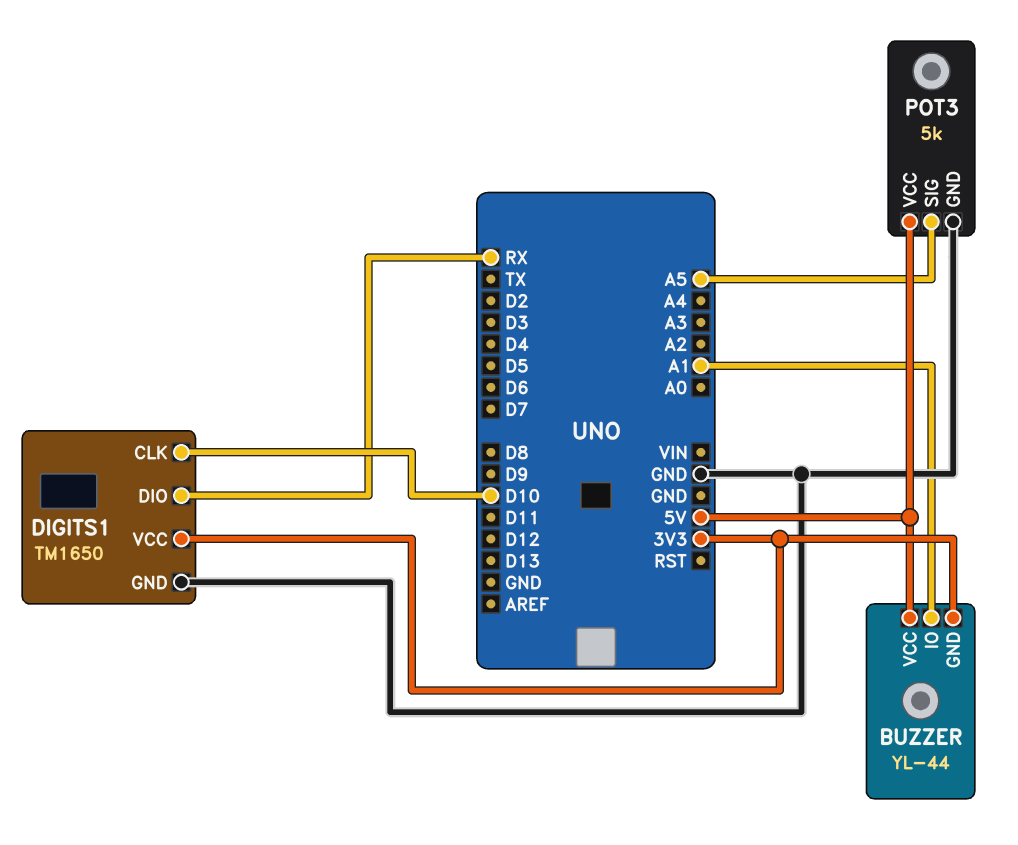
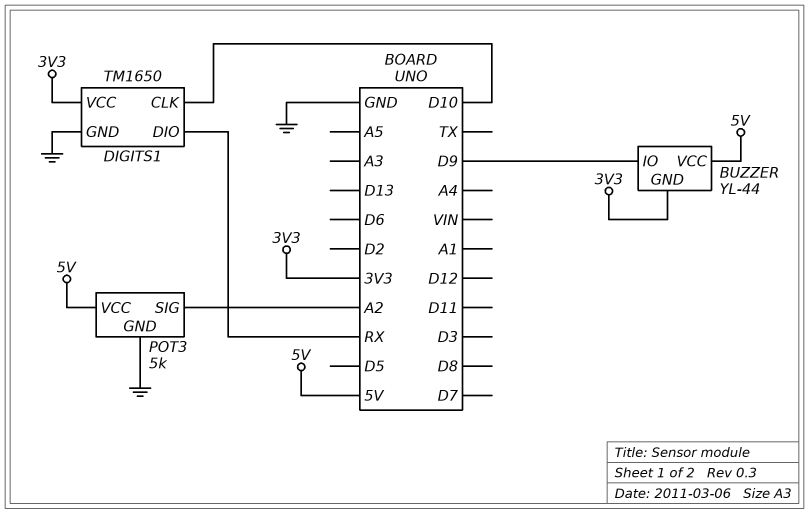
BUZZER pin IO: A1 -> D9
POT3 pin SIG: A5 -> A2

